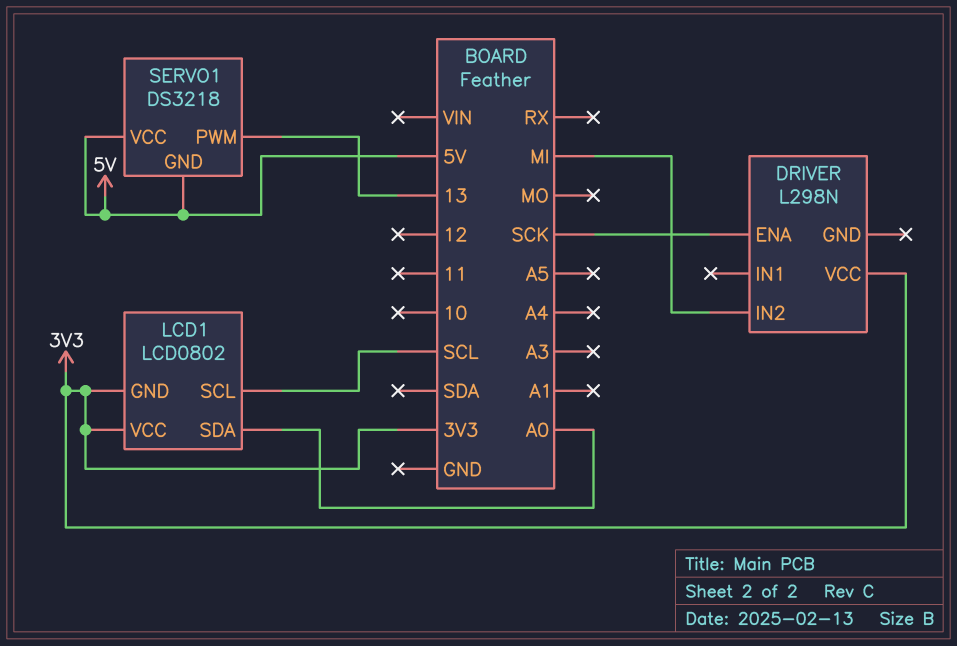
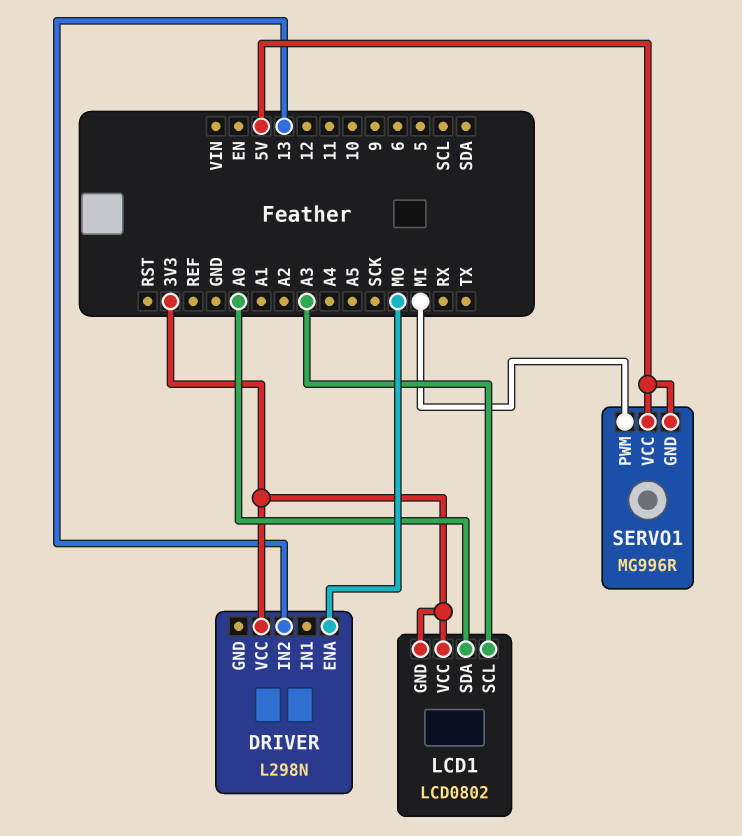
DRIVER pin ENA: SCK -> MO
DRIVER pin IN2: MI -> 13
LCD1 pin SCL: SCL -> A3
SERVO1: DS3218 -> MG996R
SERVO1 pin PWM: 13 -> MI

